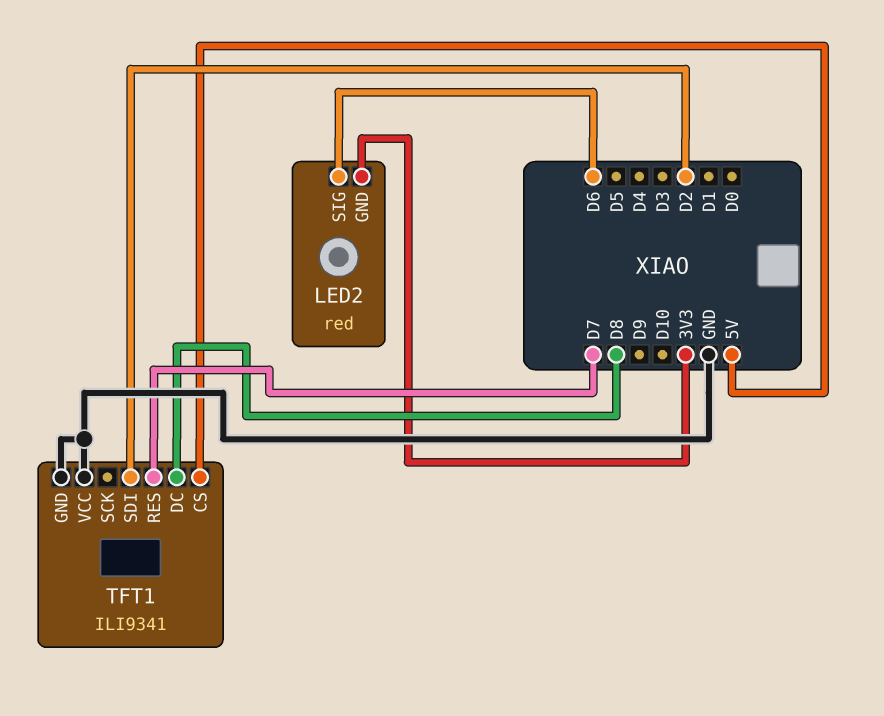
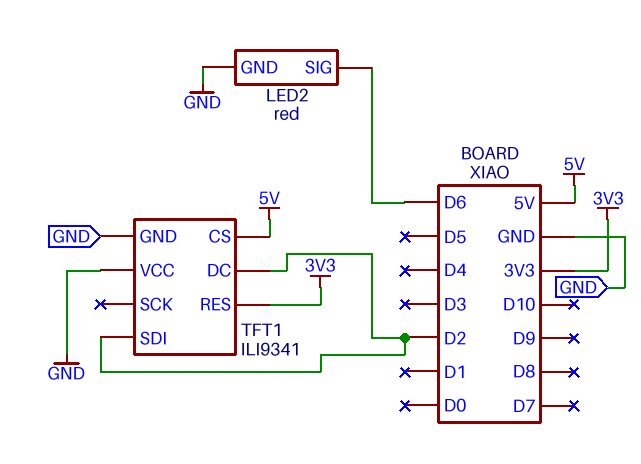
LED2 pin GND: 3V3 -> GND
TFT1 pin DC: D8 -> D2
TFT1 pin RES: D7 -> 3V3

